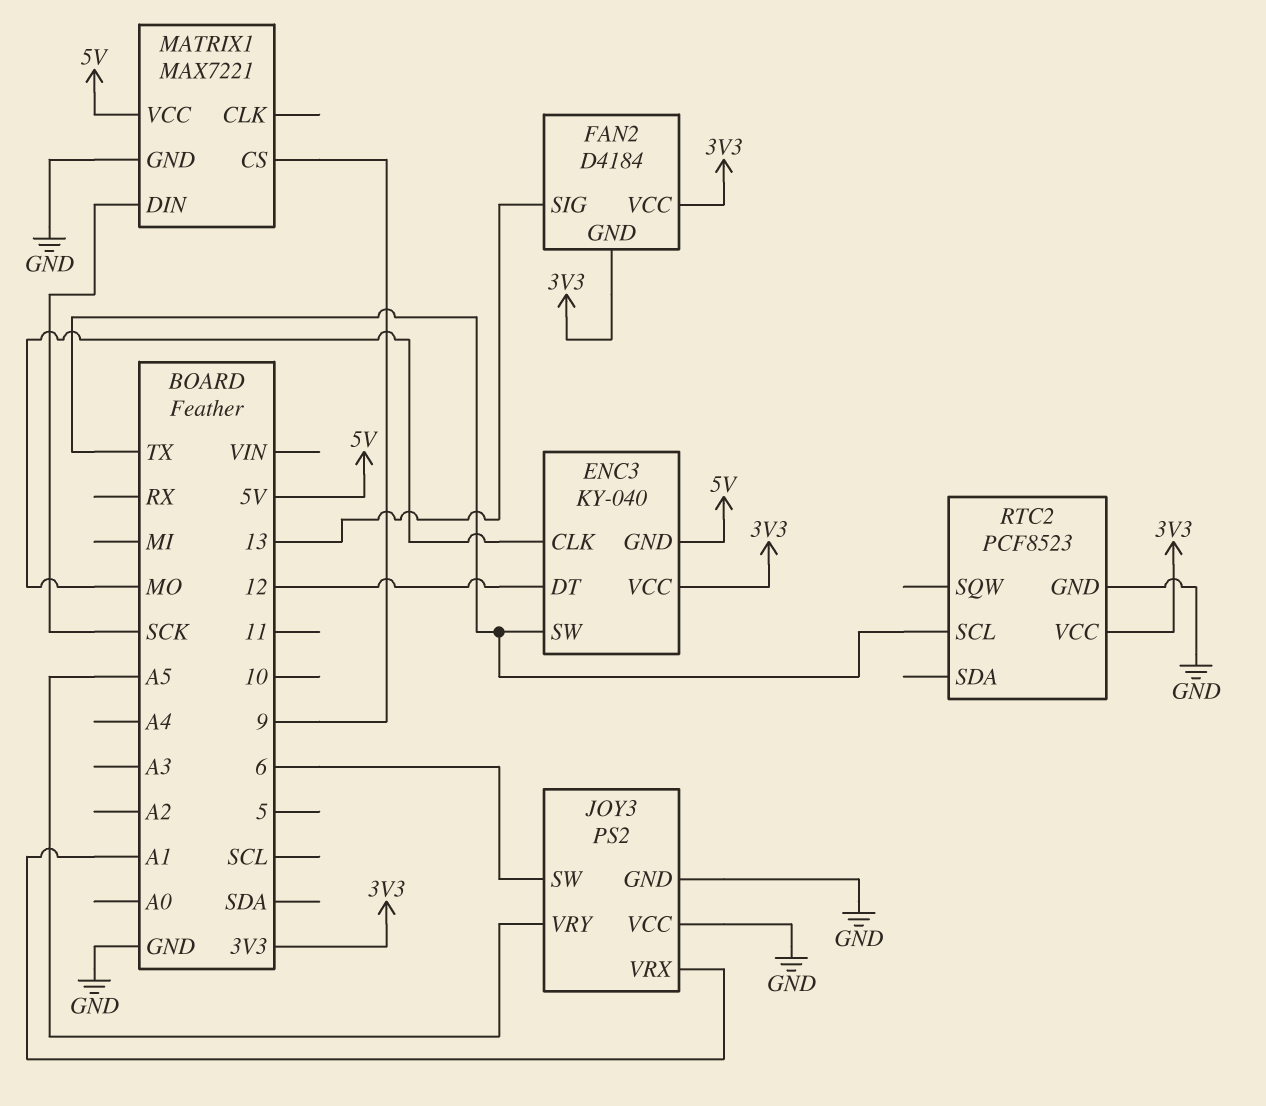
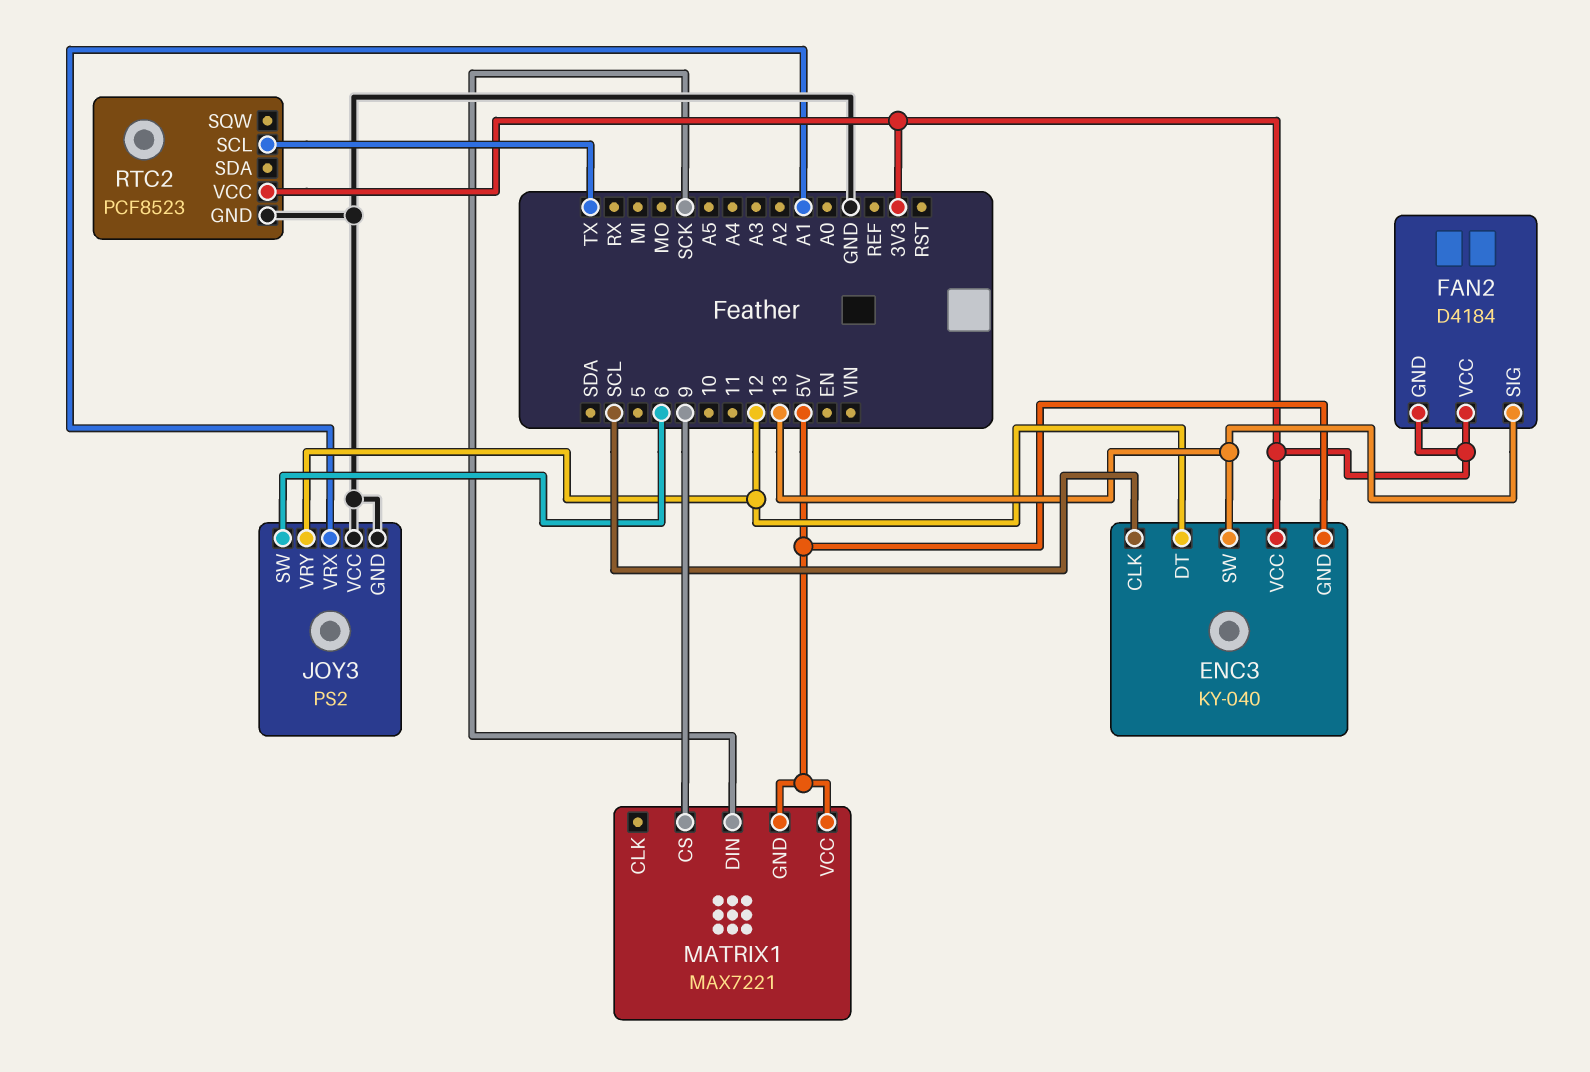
ENC3 pin CLK: MO -> SCL
ENC3 pin SW: TX -> 13
JOY3 pin VRY: A5 -> 12
MATRIX1 pin GND: GND -> 5V

